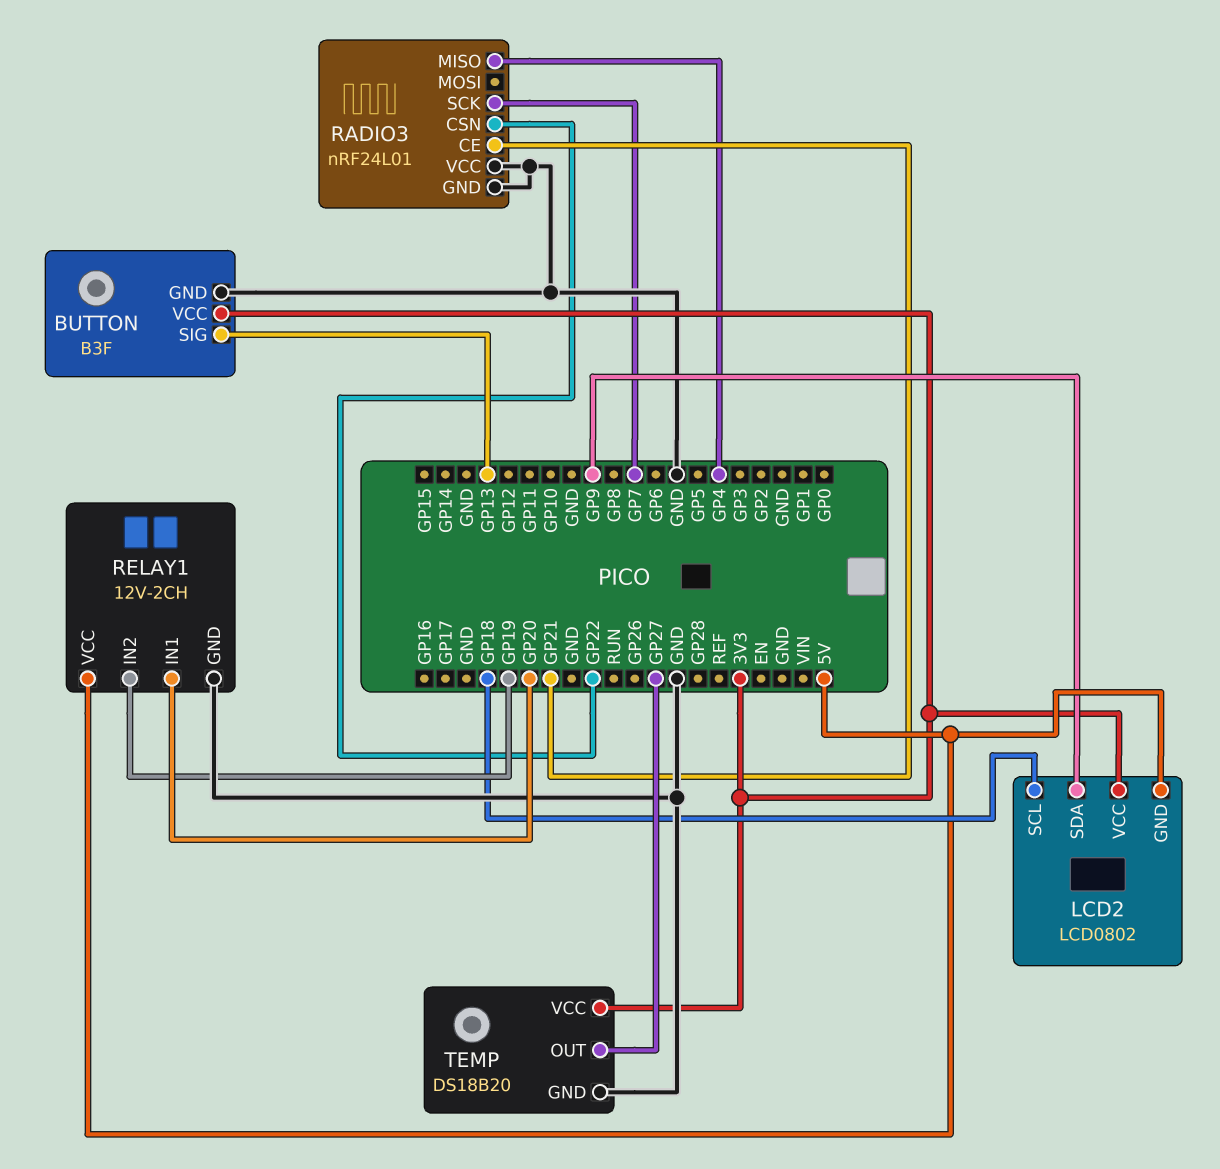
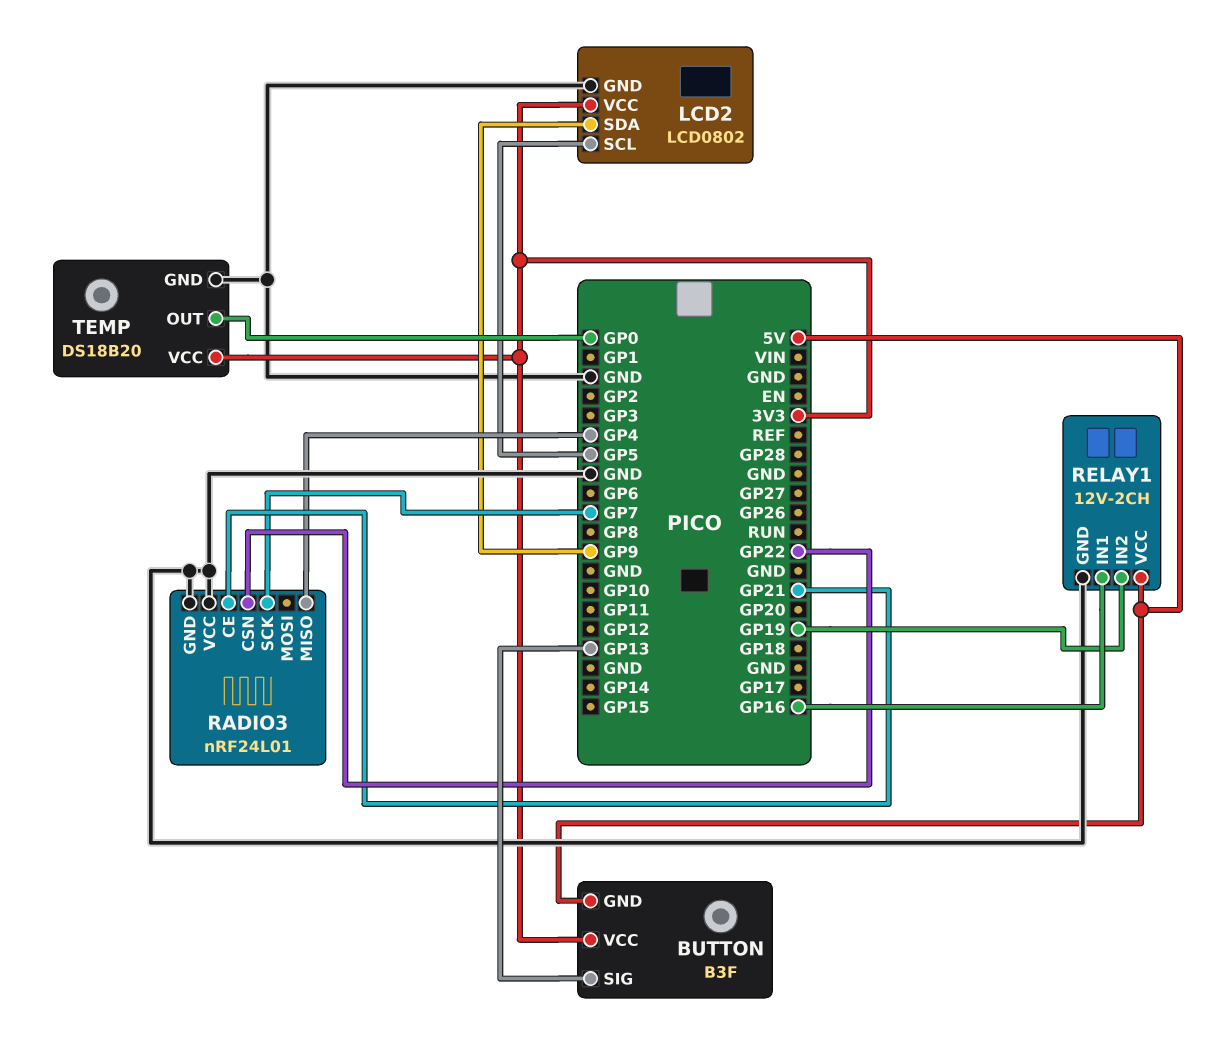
BUTTON pin GND: GND -> 5V
LCD2 pin GND: 5V -> GND
LCD2 pin SCL: GP18 -> GP5
RELAY1 pin IN1: GP20 -> GP16
TEMP pin OUT: GP27 -> GP0

